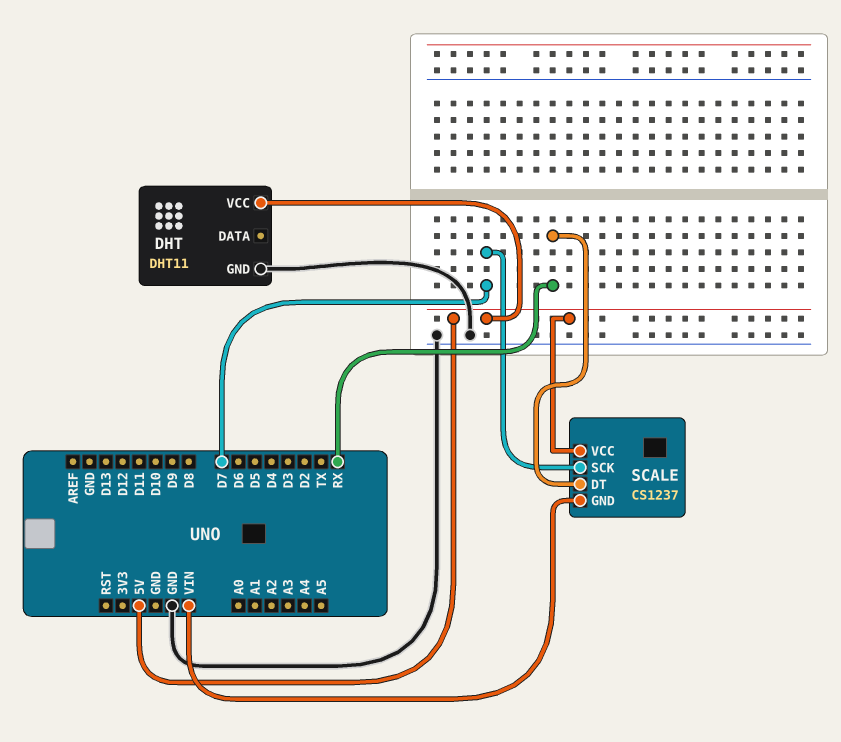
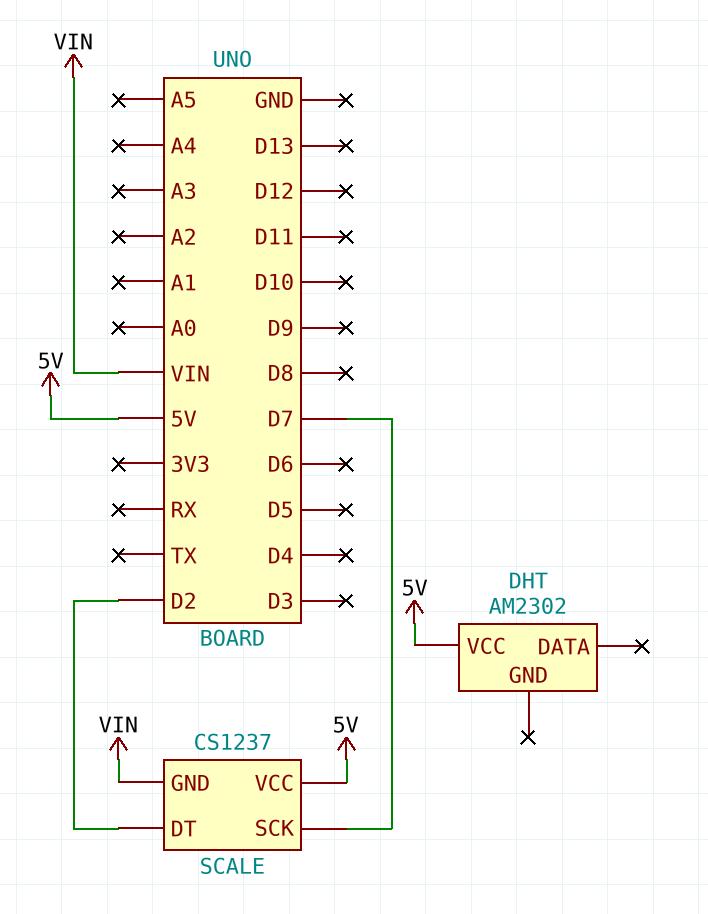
DHT: DHT11 -> AM2302
DHT pin GND: GND -> none
SCALE pin DT: RX -> D2

